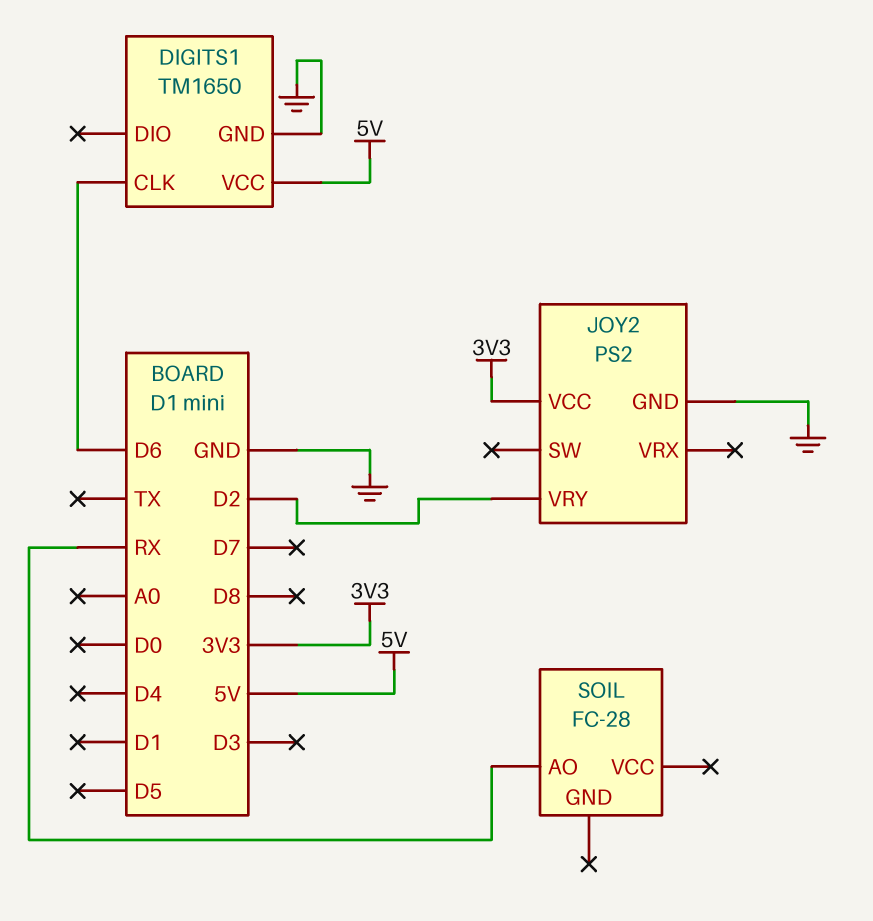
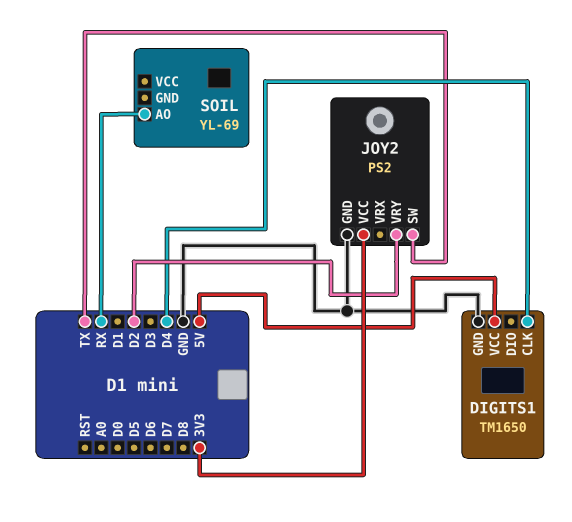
DIGITS1 pin CLK: D6 -> D4
JOY2 pin SW: none -> TX
SOIL: FC-28 -> YL-69

